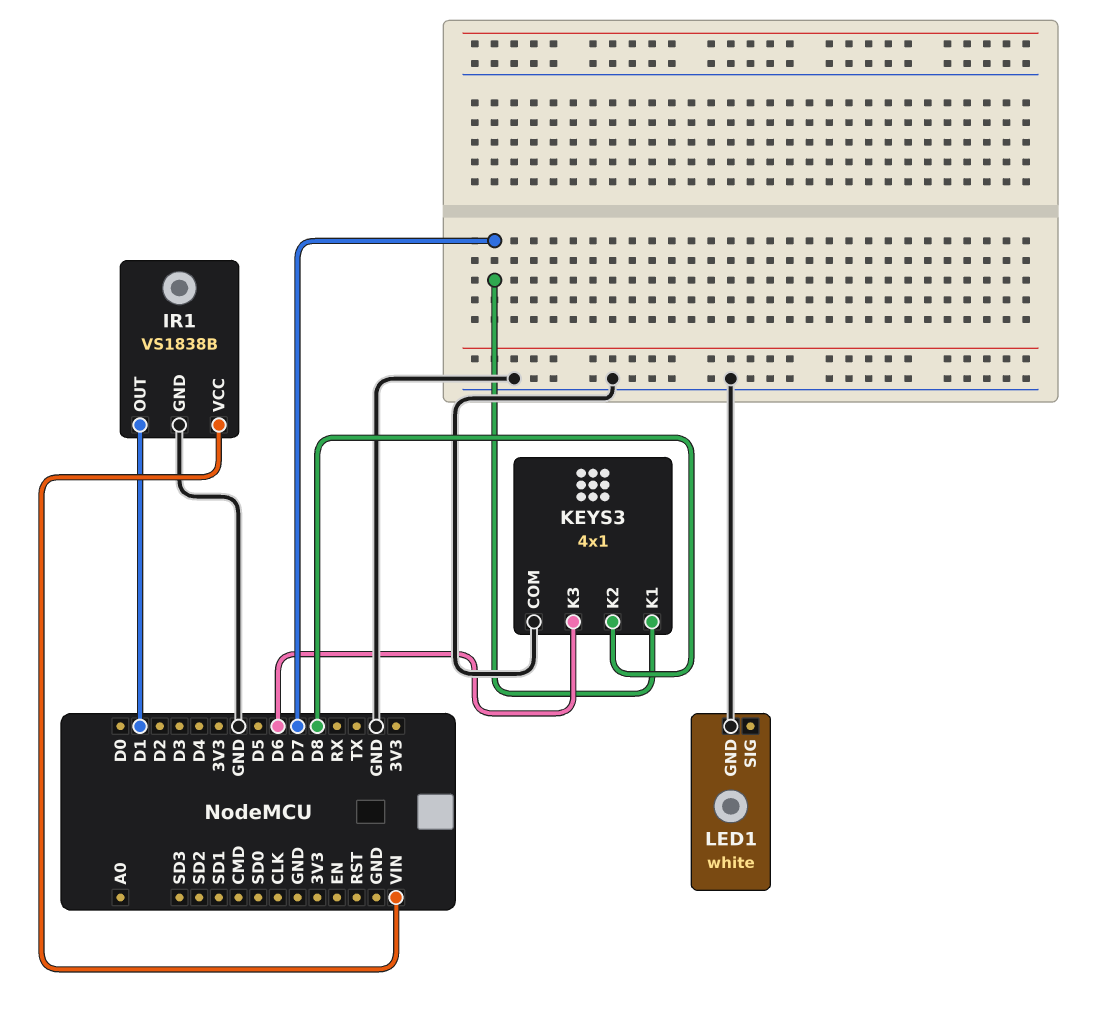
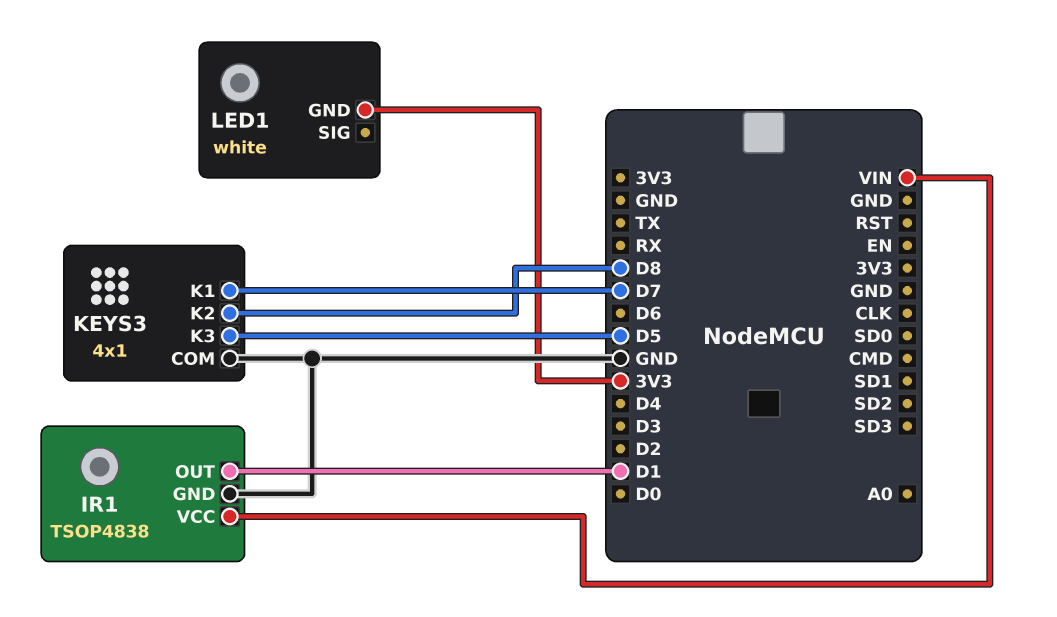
IR1: VS1838B -> TSOP4838
KEYS3 pin K3: D6 -> D5
LED1 pin GND: GND -> 3V3

